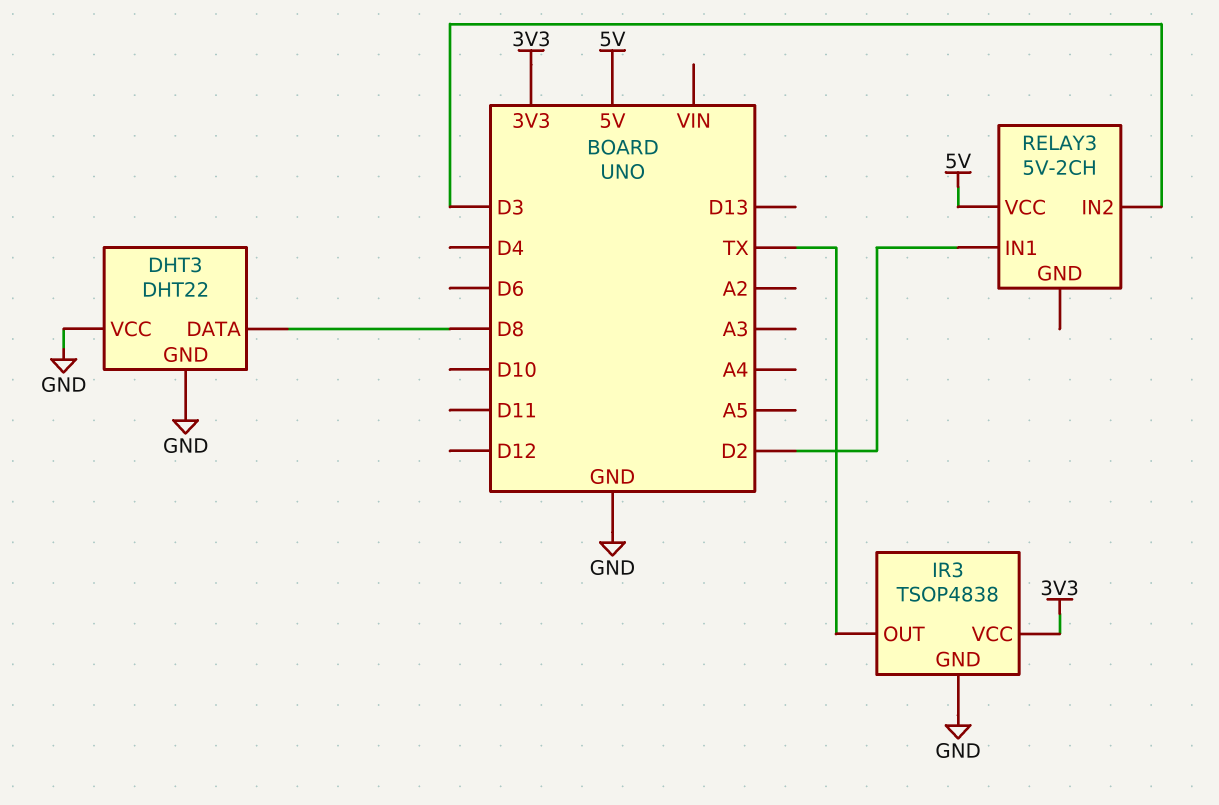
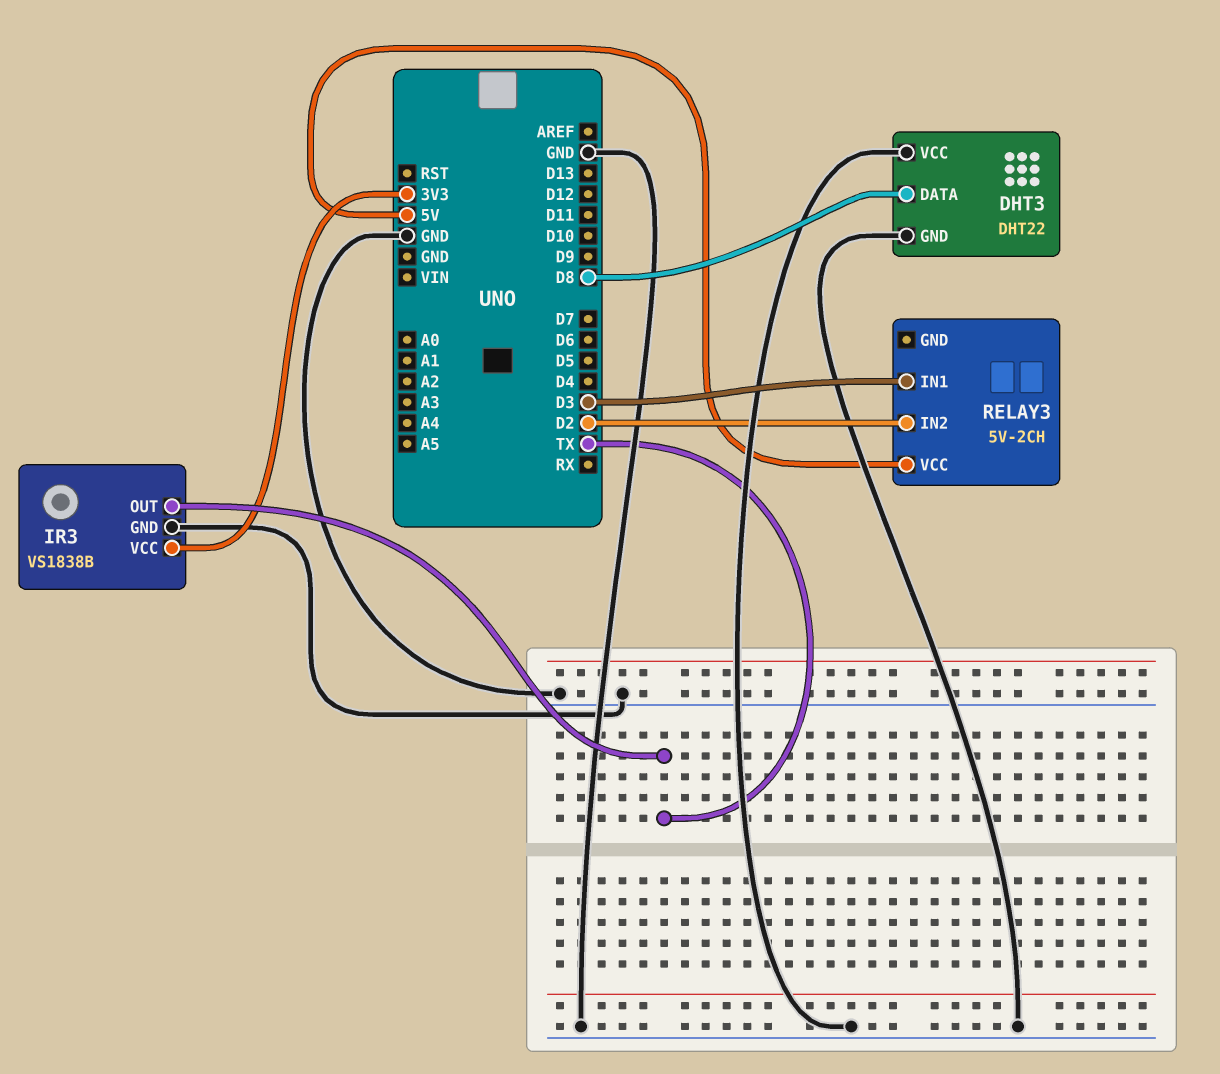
IR3: TSOP4838 -> VS1838B
RELAY3 pin IN1: D2 -> D3
RELAY3 pin IN2: D3 -> D2

